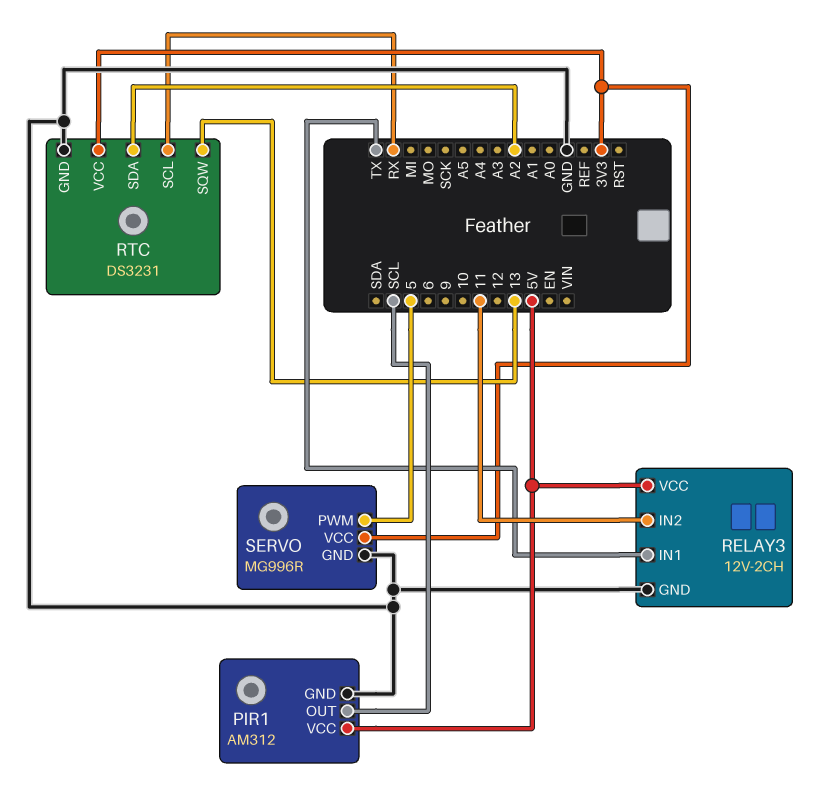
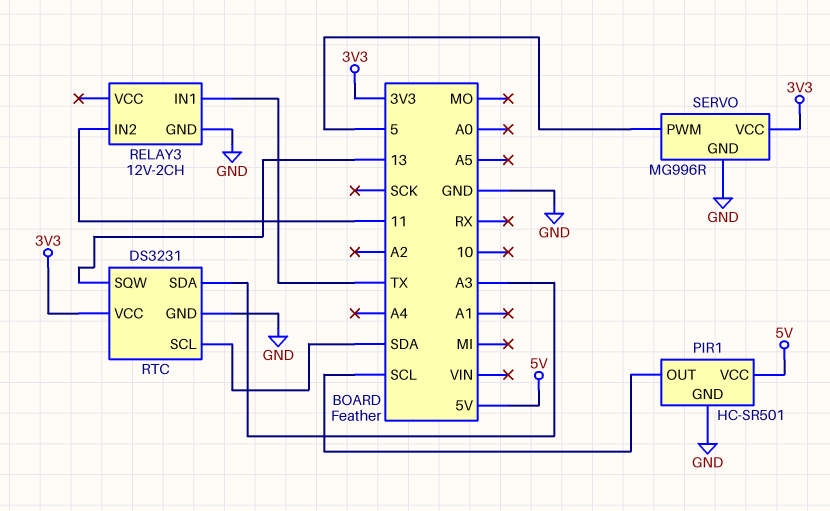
PIR1: AM312 -> HC-SR501
RELAY3 pin VCC: 5V -> none
RTC pin SCL: RX -> SDA
RTC pin SDA: A2 -> A3

